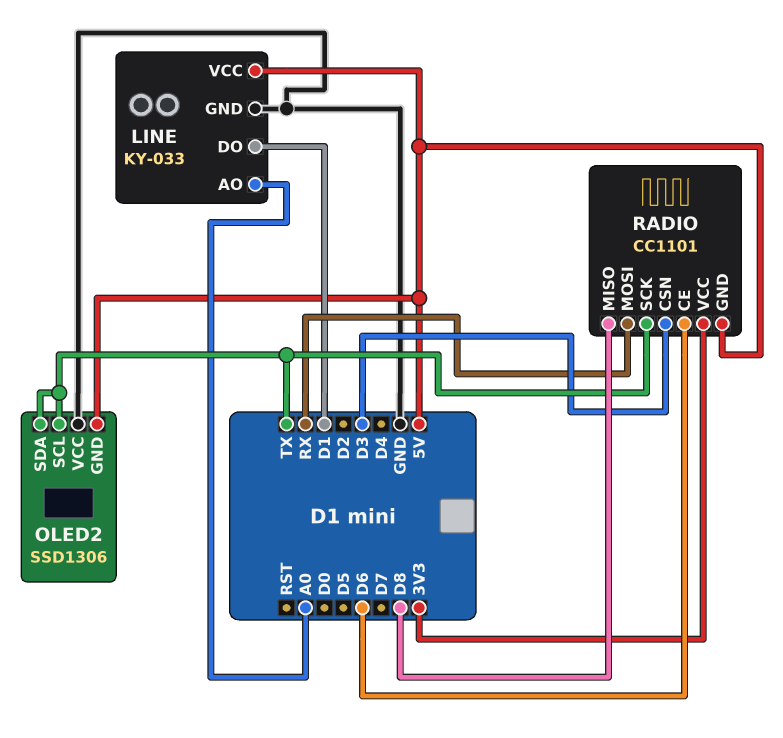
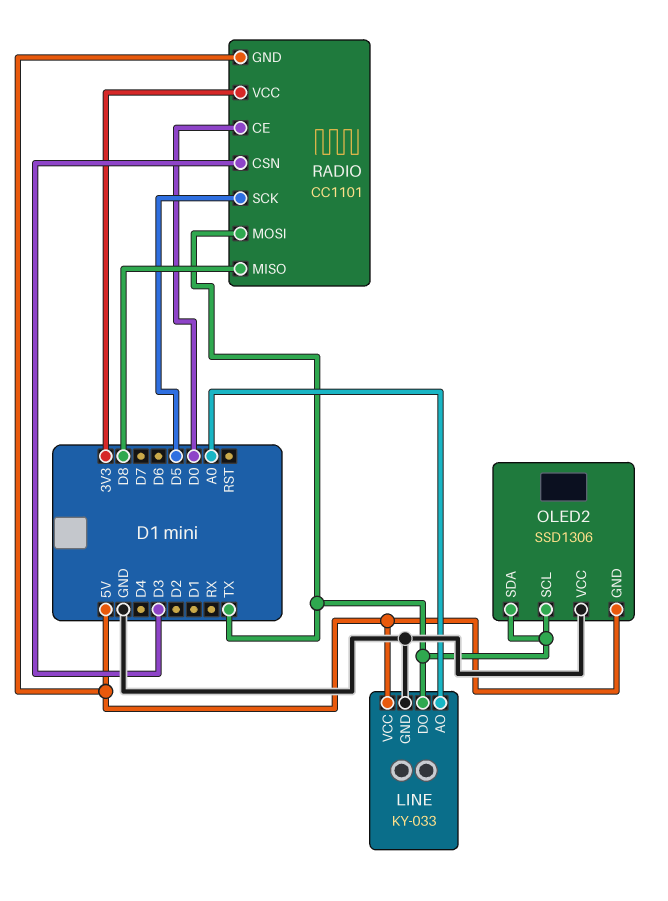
LINE pin DO: D1 -> TX
RADIO pin CE: D6 -> D0
RADIO pin MOSI: RX -> TX
RADIO pin SCK: TX -> D5

